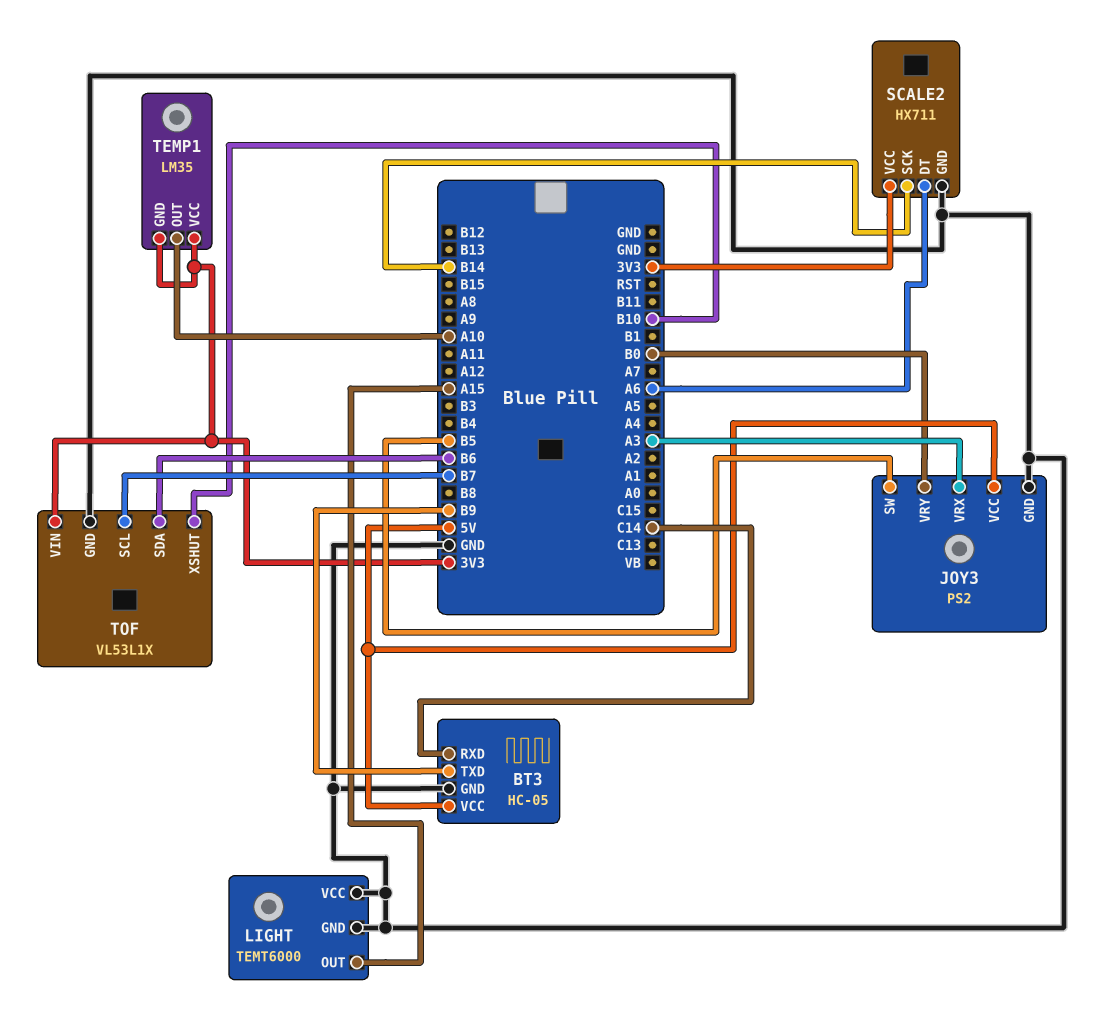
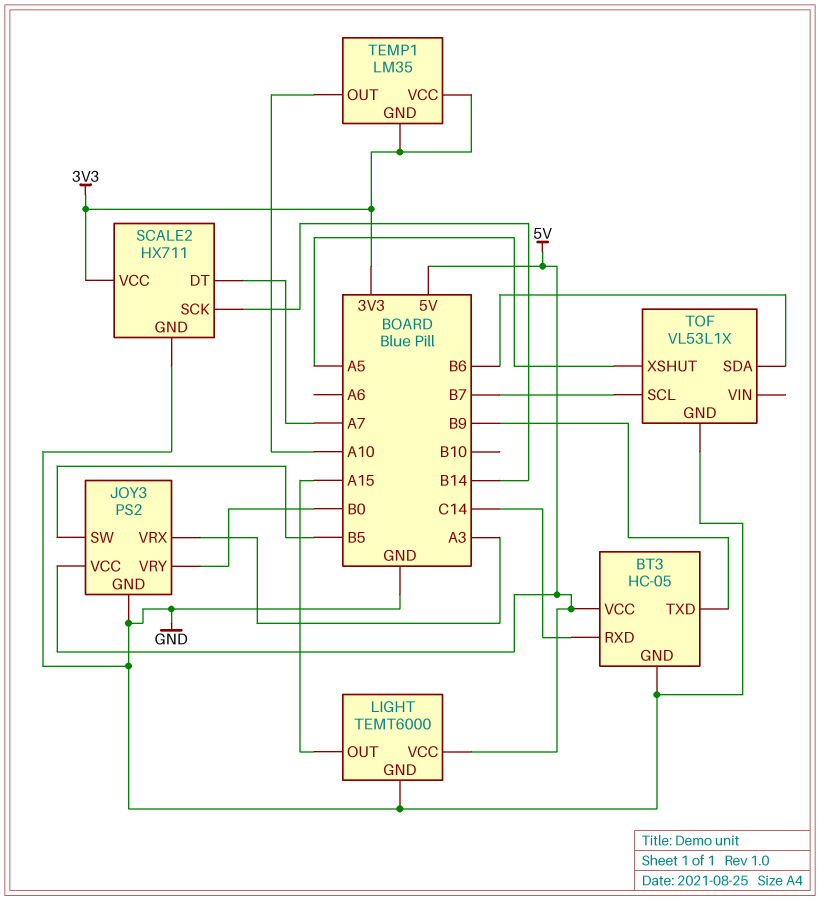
LIGHT pin VCC: GND -> 5V
SCALE2 pin DT: A6 -> A7
TOF pin VIN: 3V3 -> none
TOF pin XSHUT: B10 -> A5

